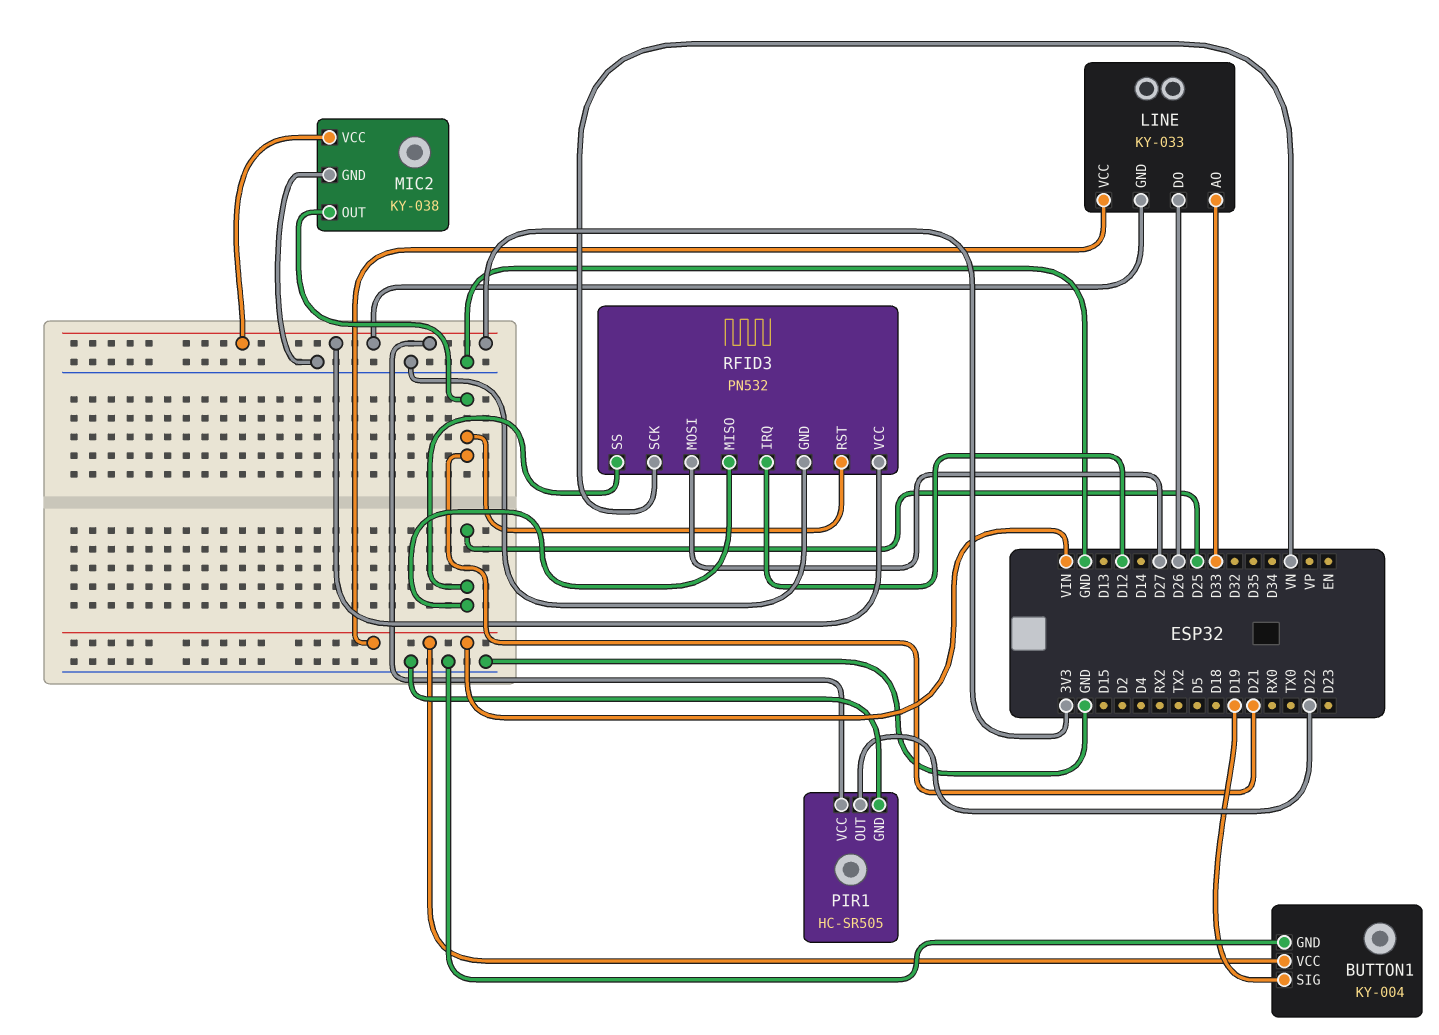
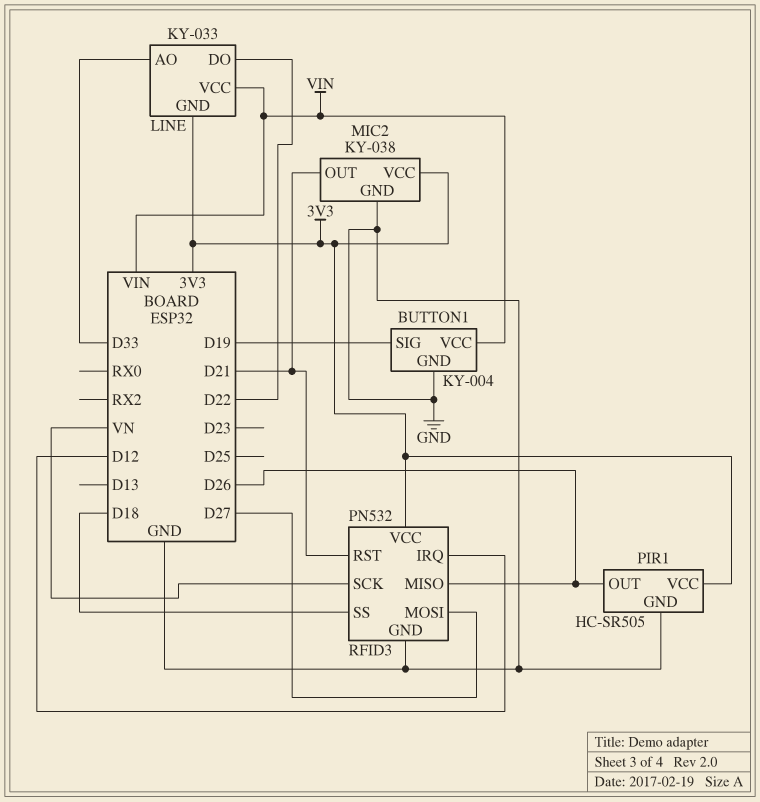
LINE pin DO: D26 -> D22
PIR1 pin OUT: D22 -> D26
RFID3 pin MISO: D25 -> D26
RFID3 pin SS: D25 -> D18

